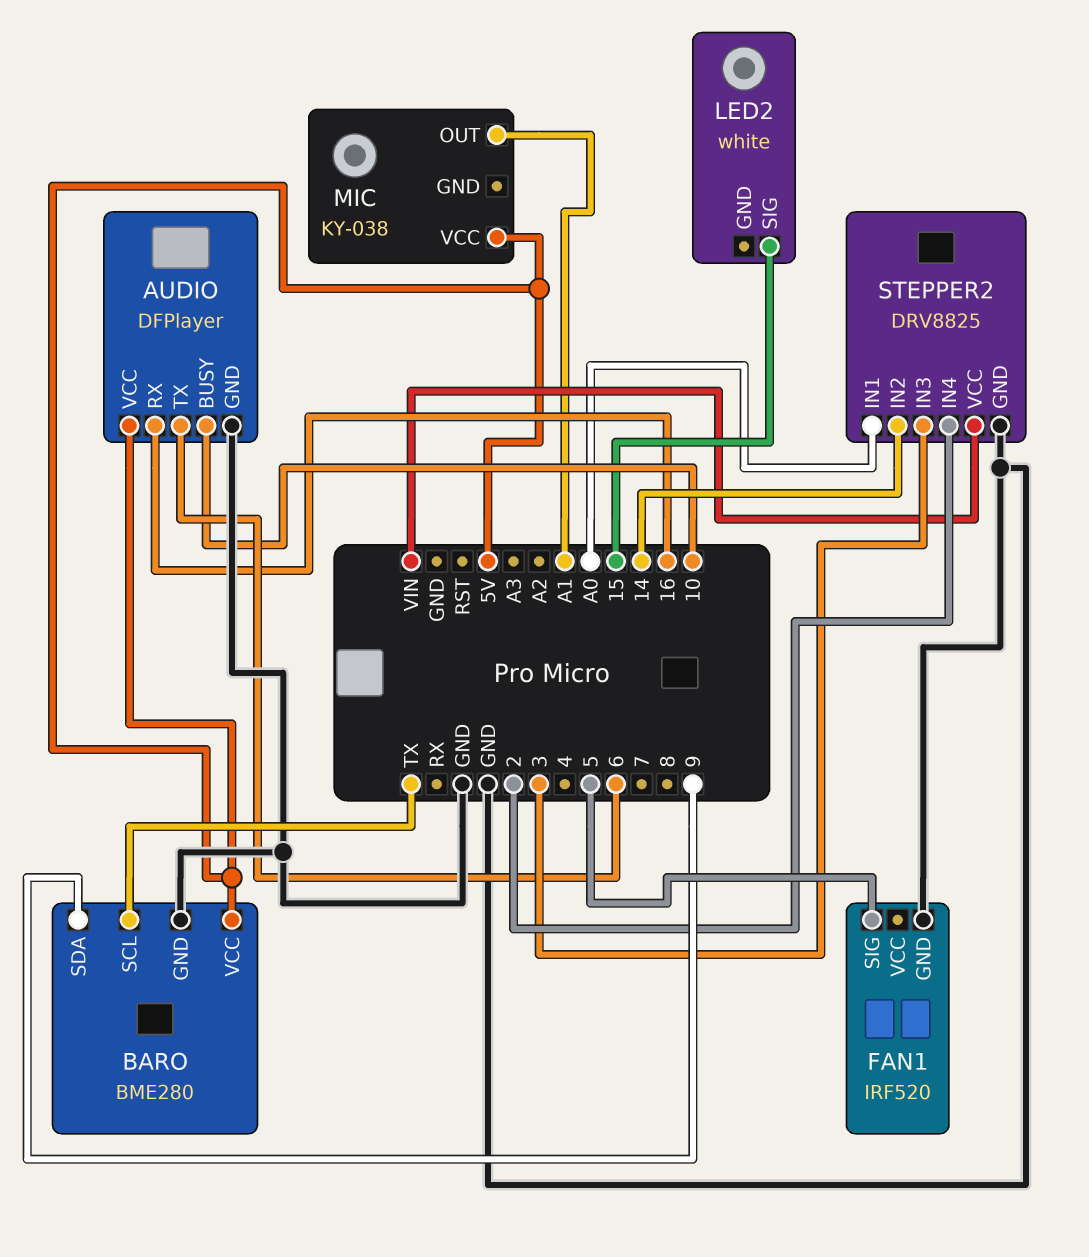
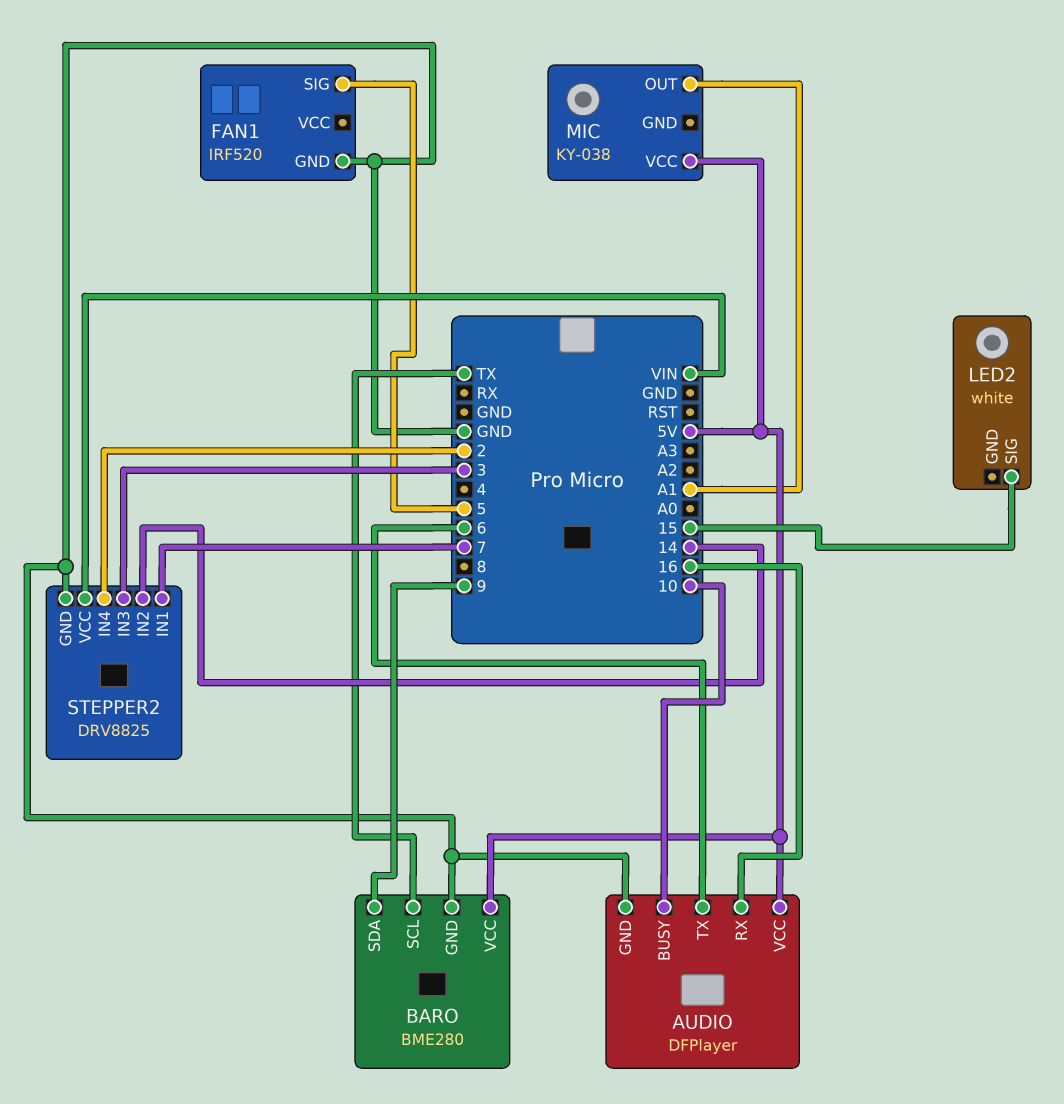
STEPPER2 pin IN1: A0 -> 7

